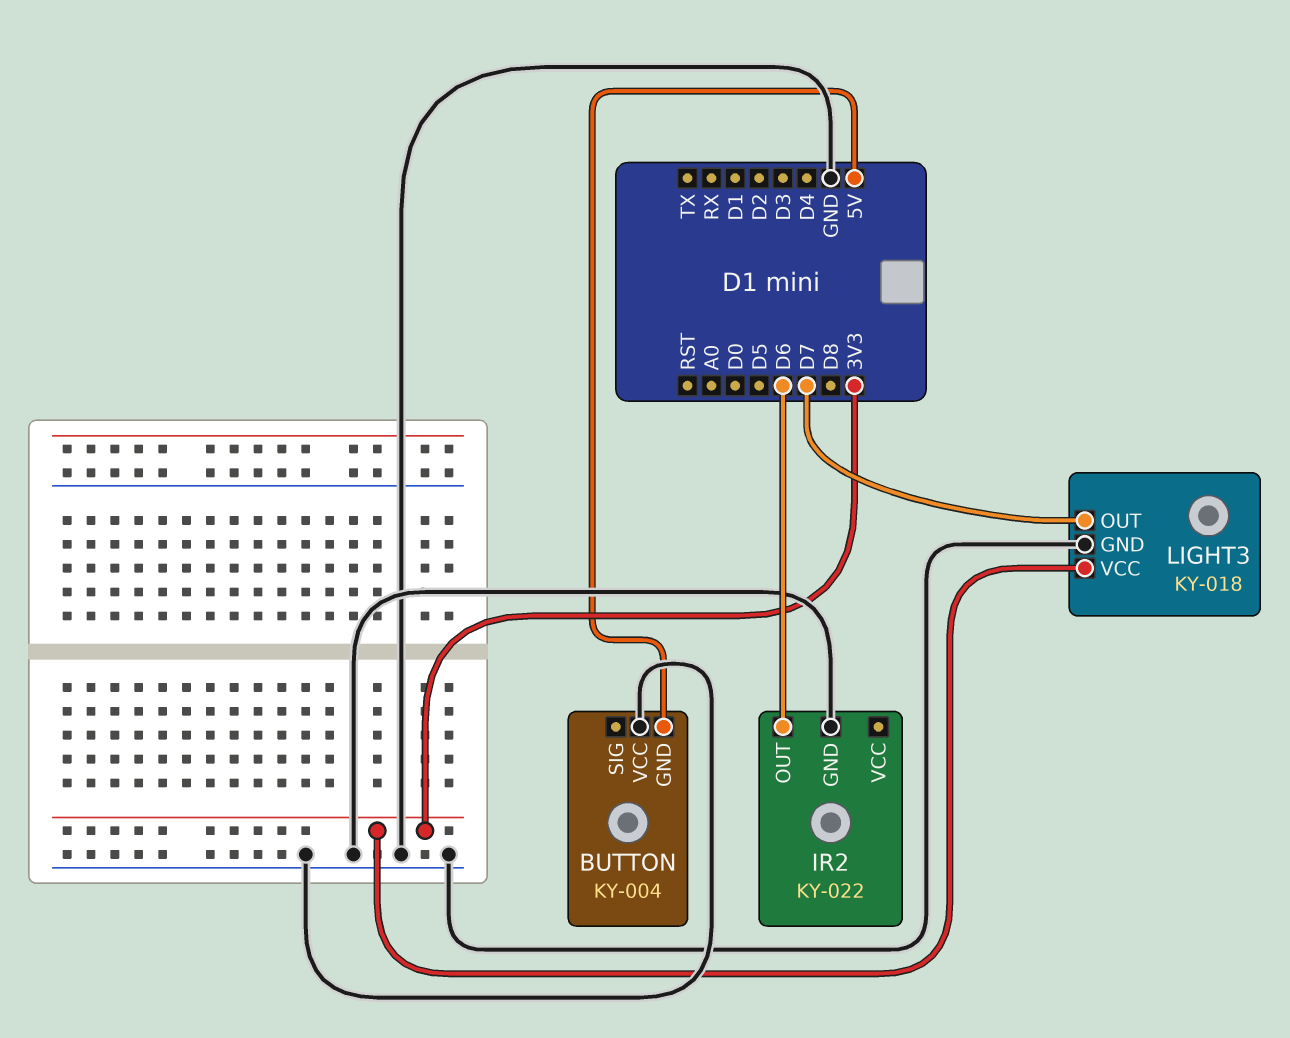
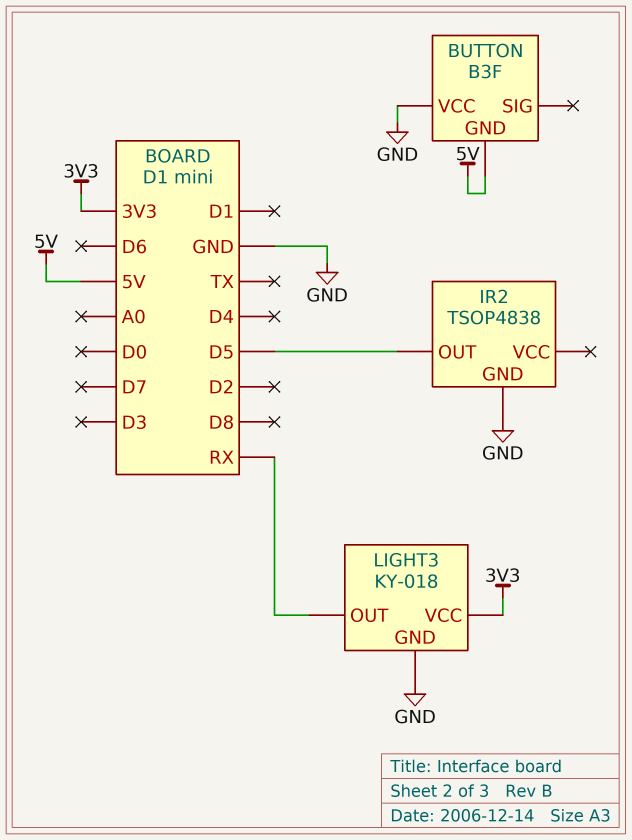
BUTTON: KY-004 -> B3F
IR2: KY-022 -> TSOP4838
IR2 pin OUT: D6 -> D5
LIGHT3 pin OUT: D7 -> RX

